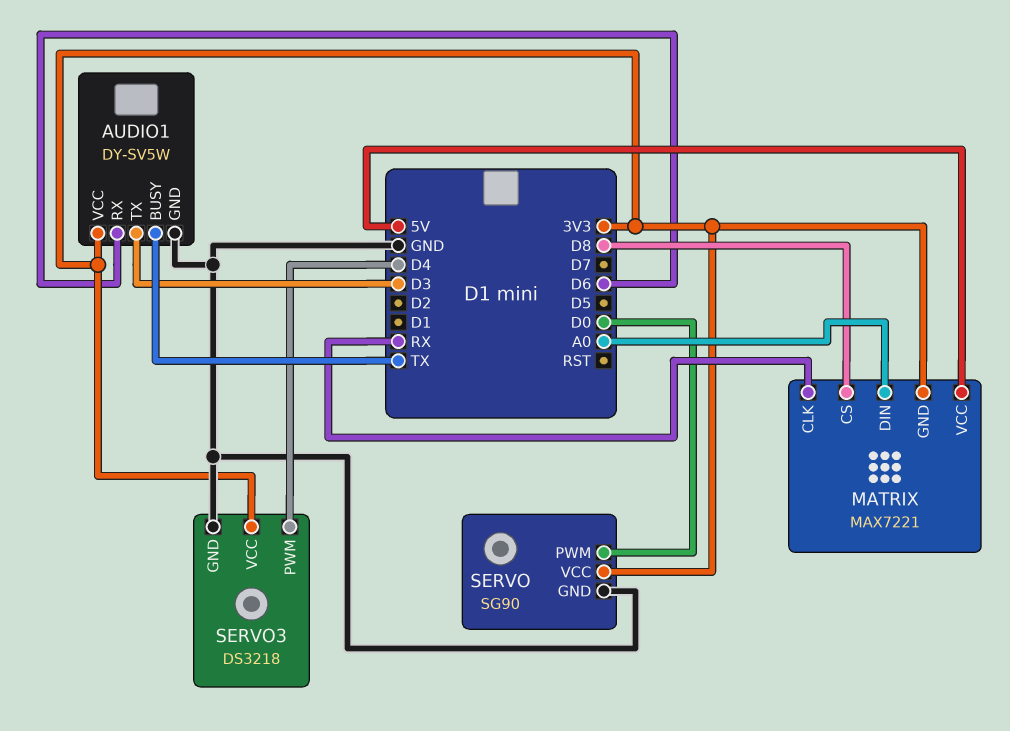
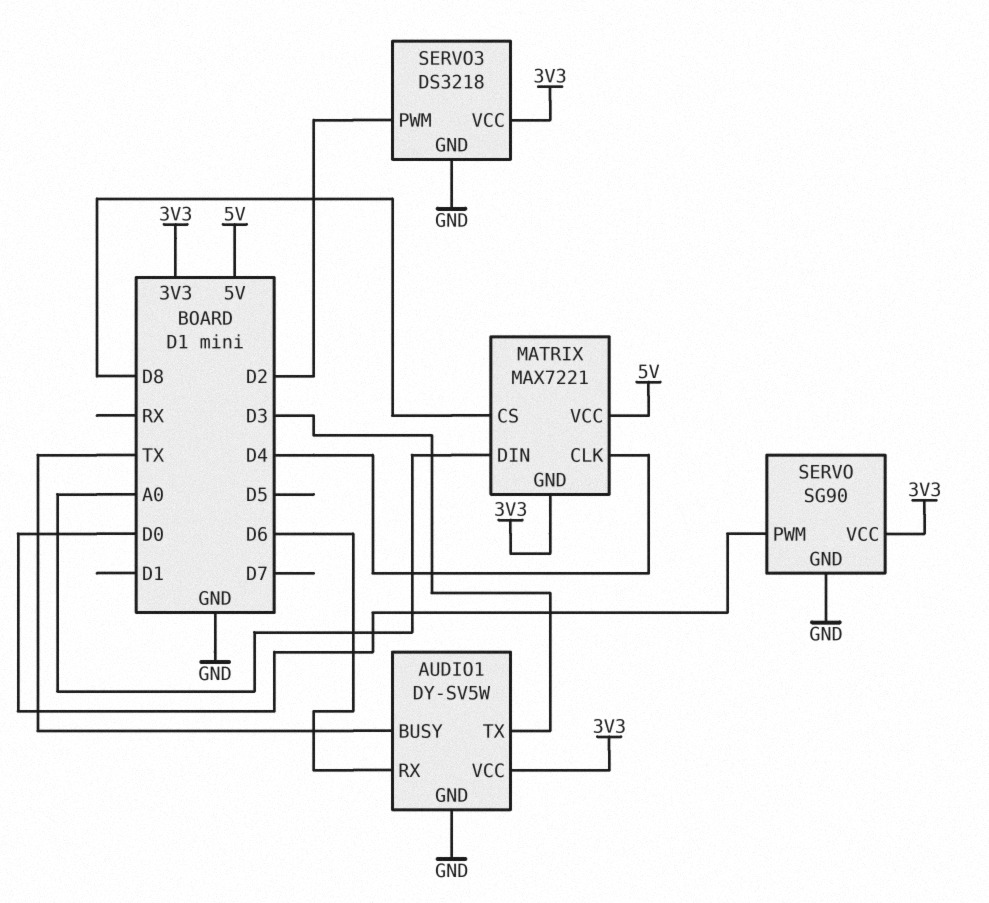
MATRIX pin CLK: RX -> D4
SERVO3 pin PWM: D4 -> D2

